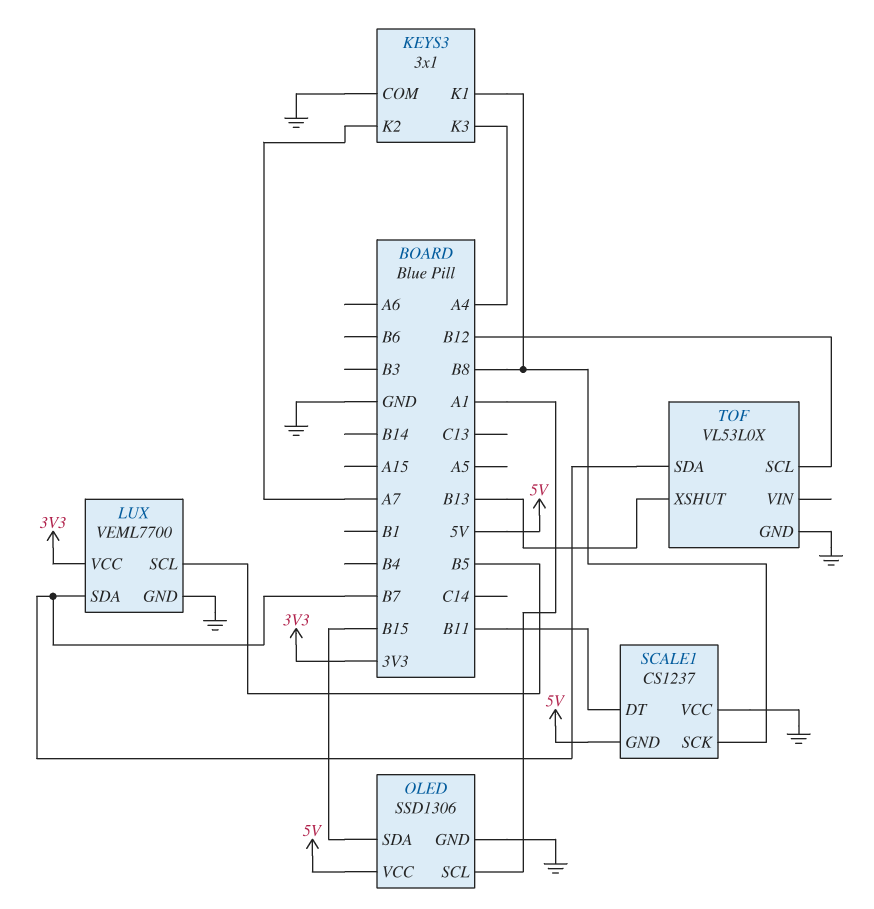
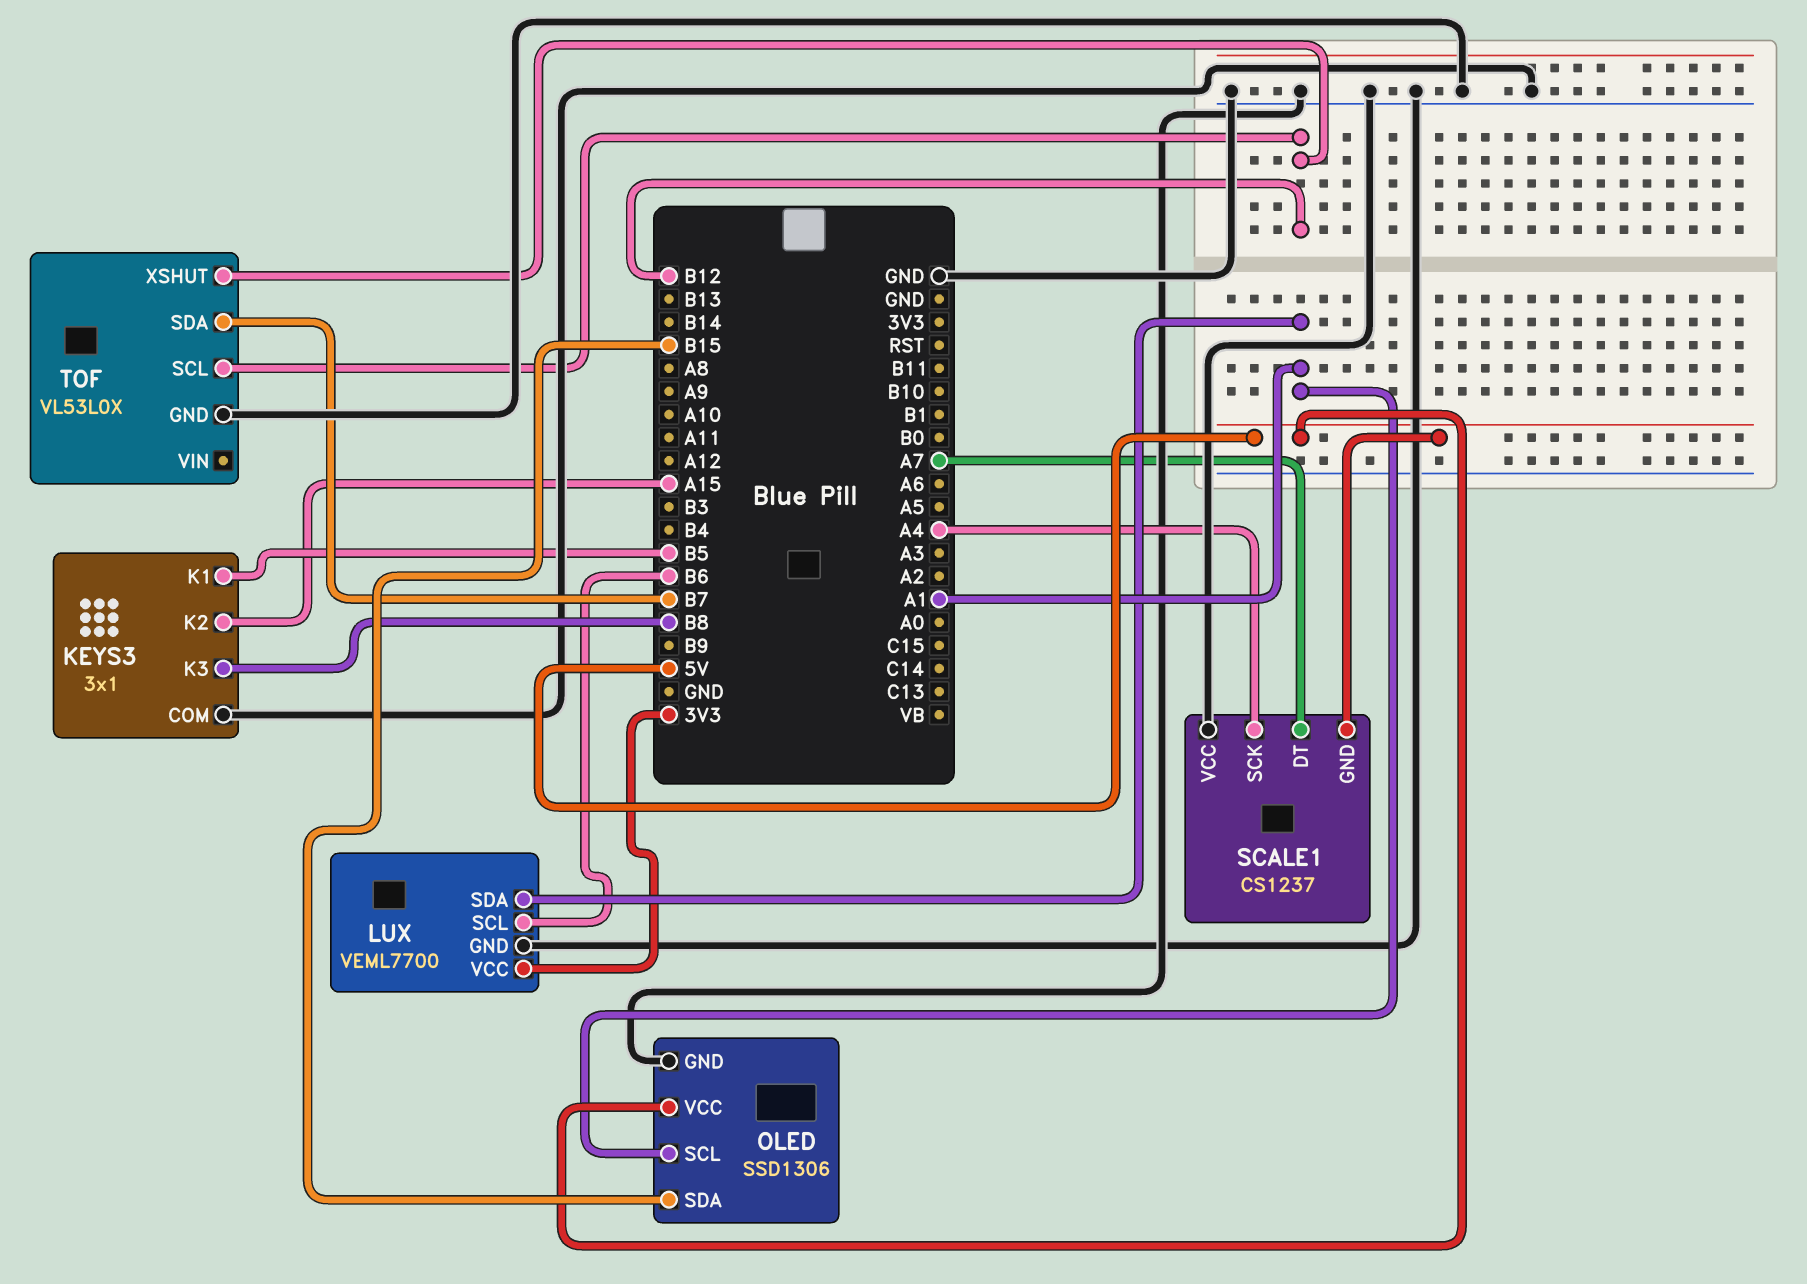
KEYS3 pin K1: B8 -> B5
KEYS3 pin K2: A7 -> A15
KEYS3 pin K3: A4 -> B8
LUX pin SCL: B5 -> B6
LUX pin SDA: B7 -> A1
SCALE1 pin DT: B11 -> A7
SCALE1 pin SCK: B8 -> A4
TOF pin XSHUT: B13 -> B12

